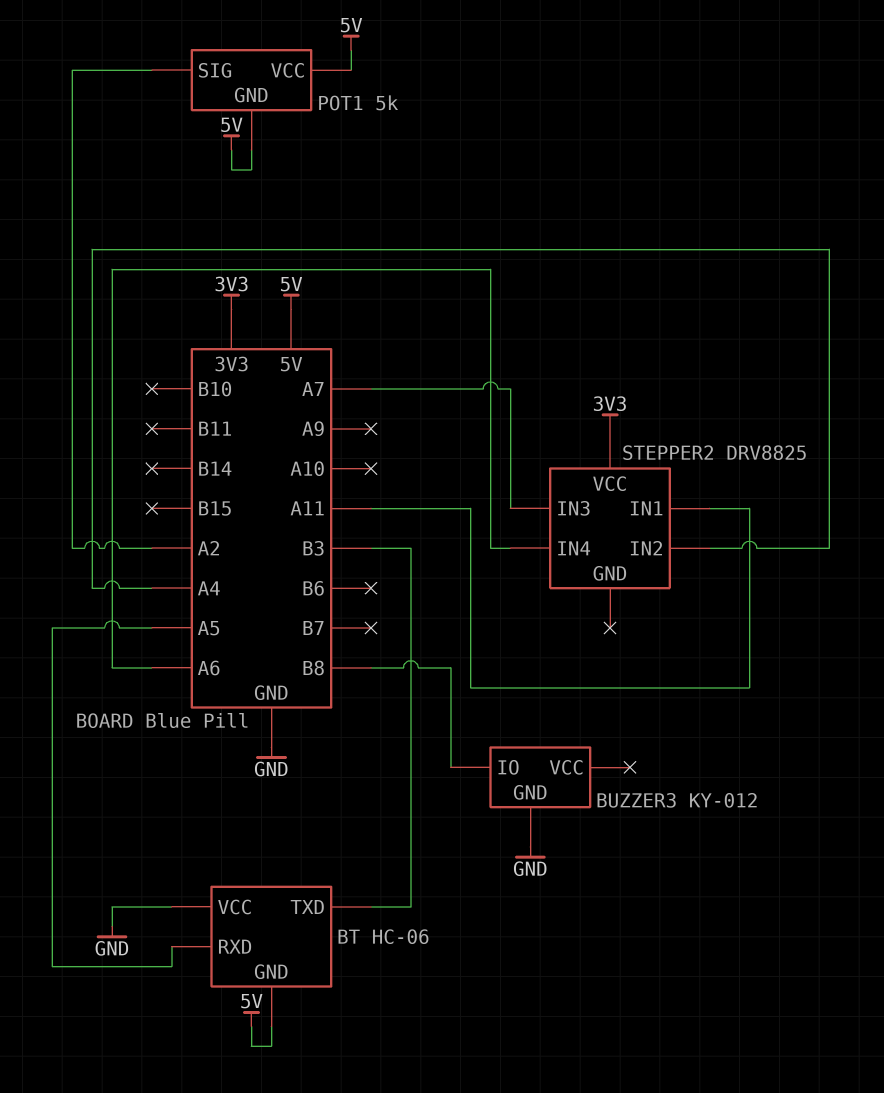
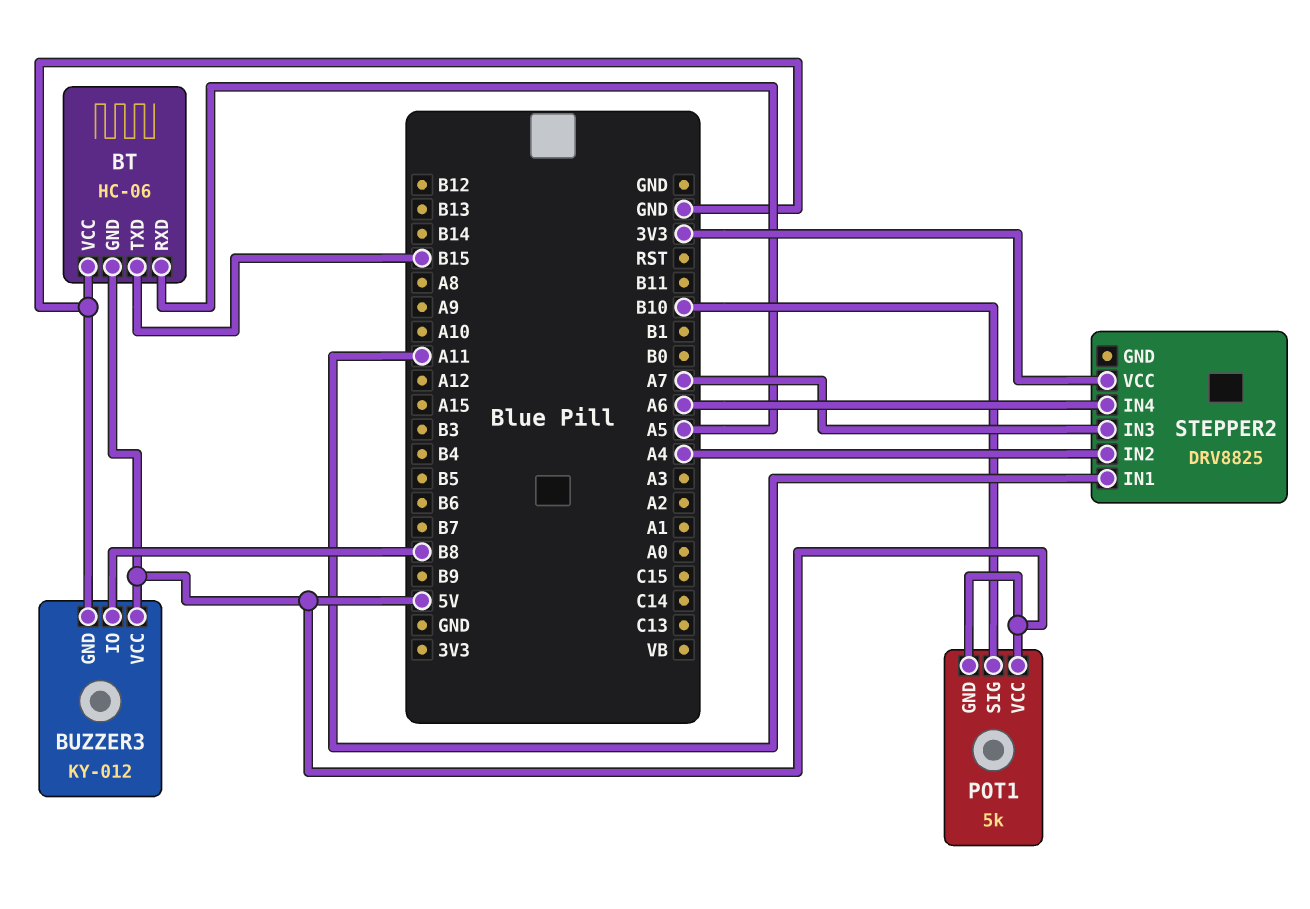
BT pin TXD: B3 -> B15
BUZZER3 pin VCC: none -> 5V
POT1 pin SIG: A2 -> B10

